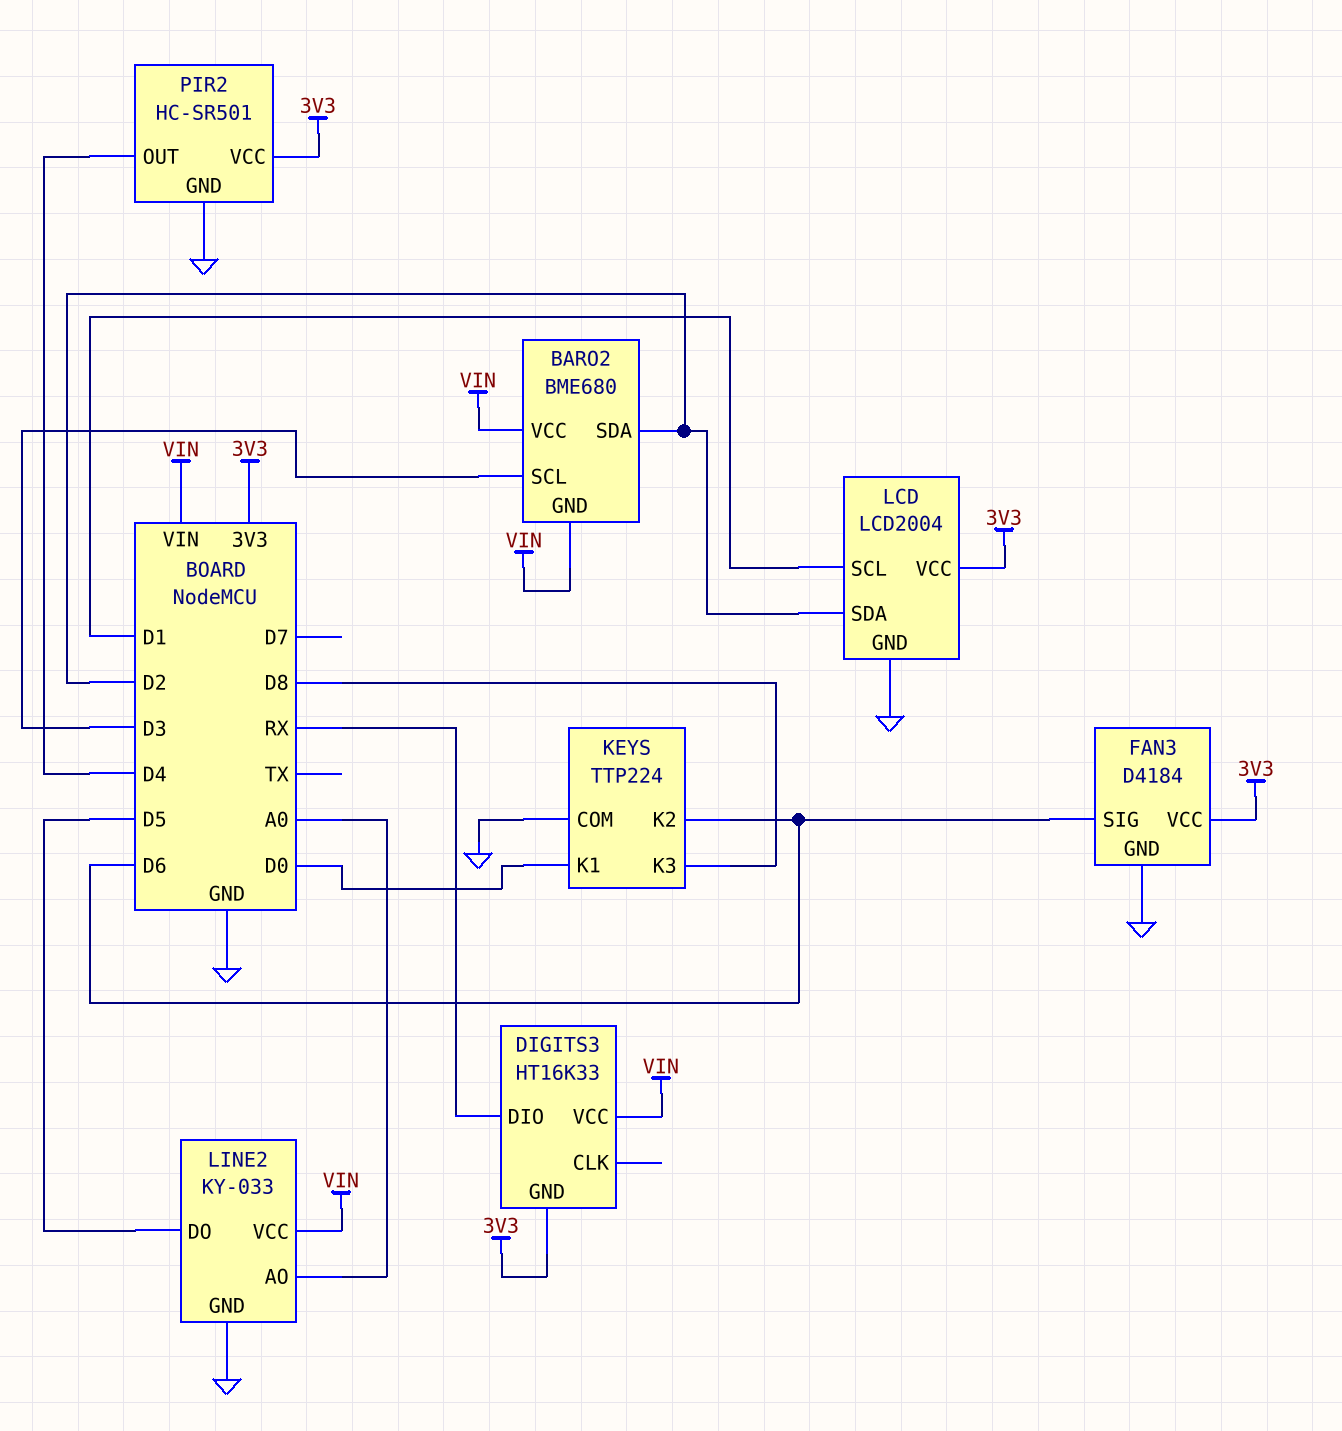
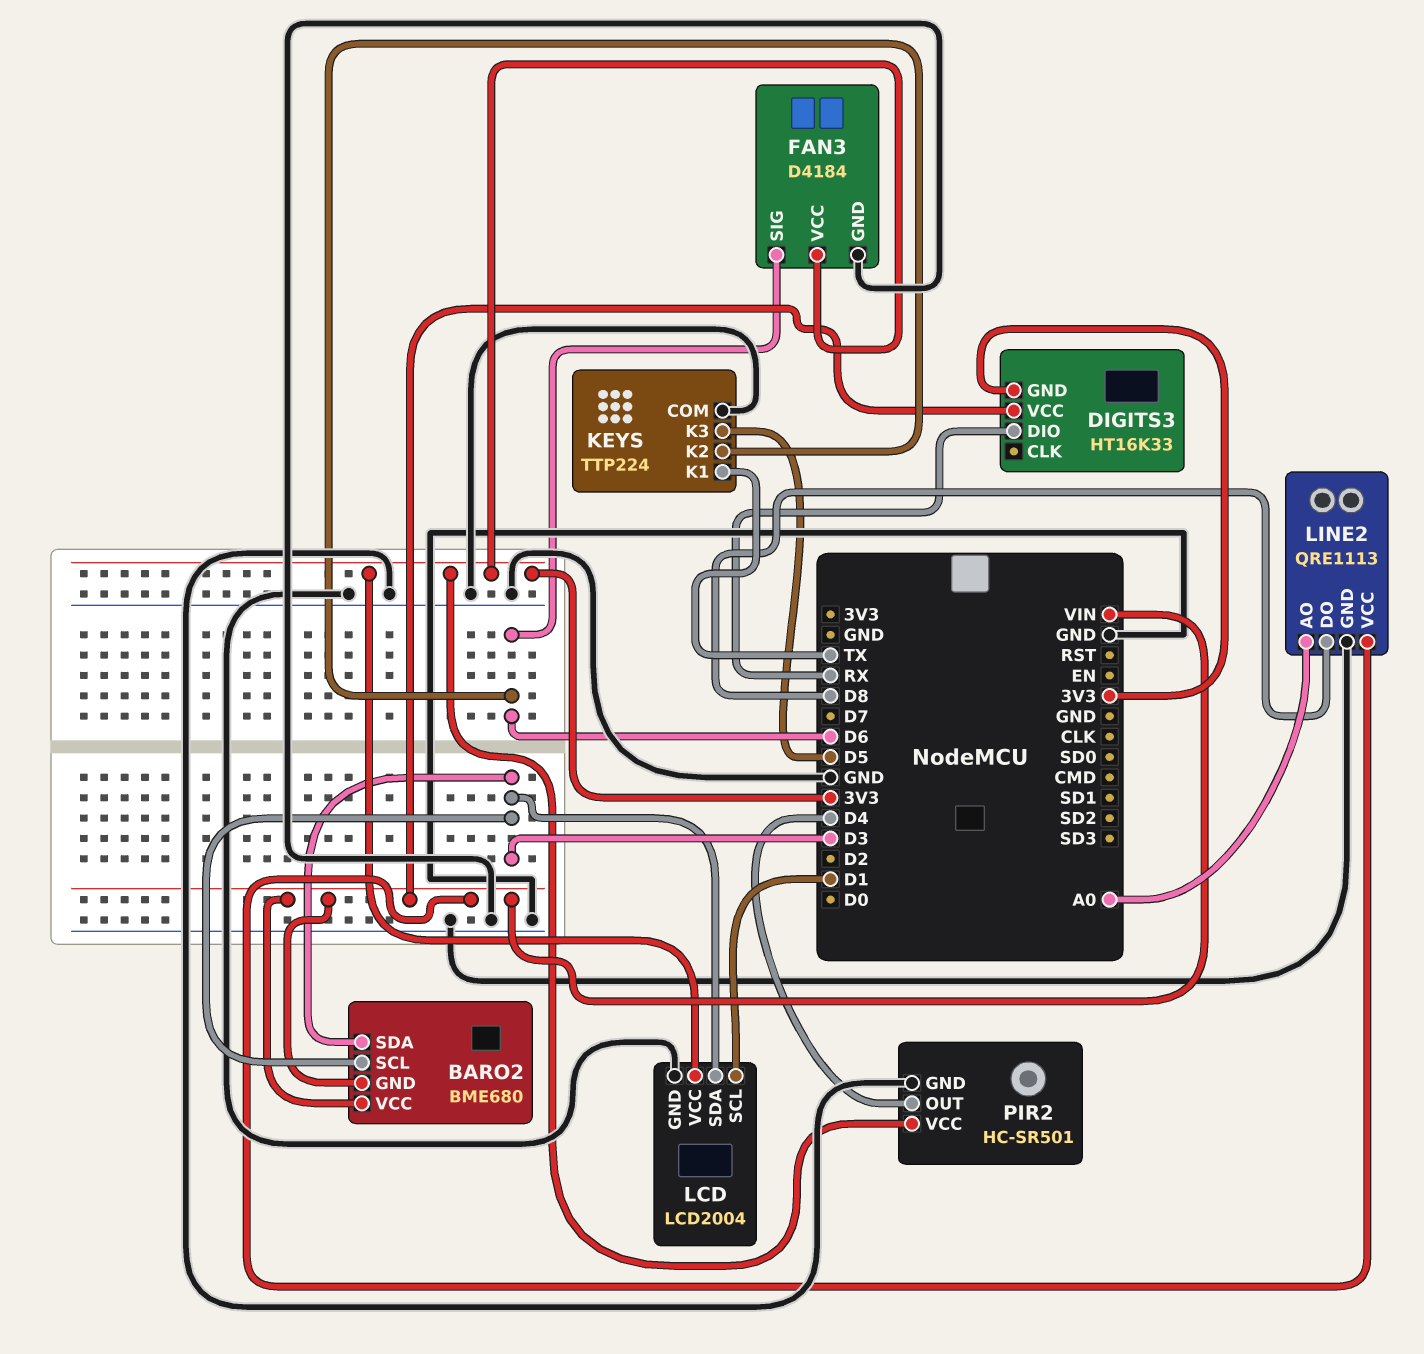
BARO2 pin SDA: D2 -> D3
KEYS pin K1: D0 -> TX
KEYS pin K3: D8 -> D5
LCD pin SDA: D2 -> D3
LINE2: KY-033 -> QRE1113
LINE2 pin DO: D5 -> D8

